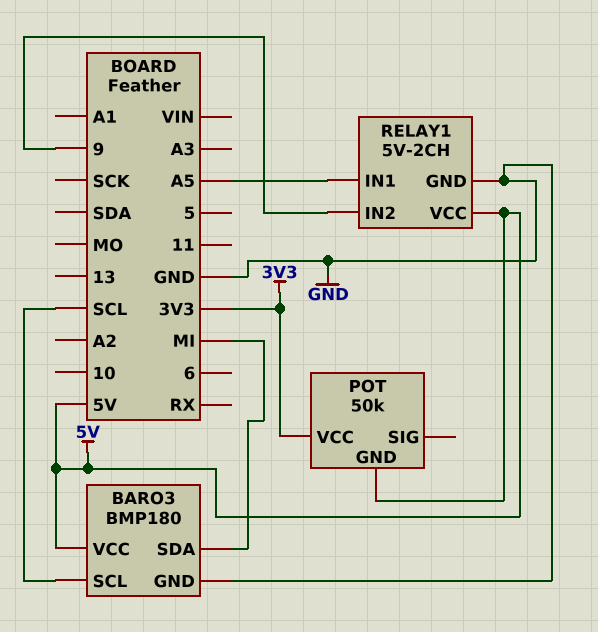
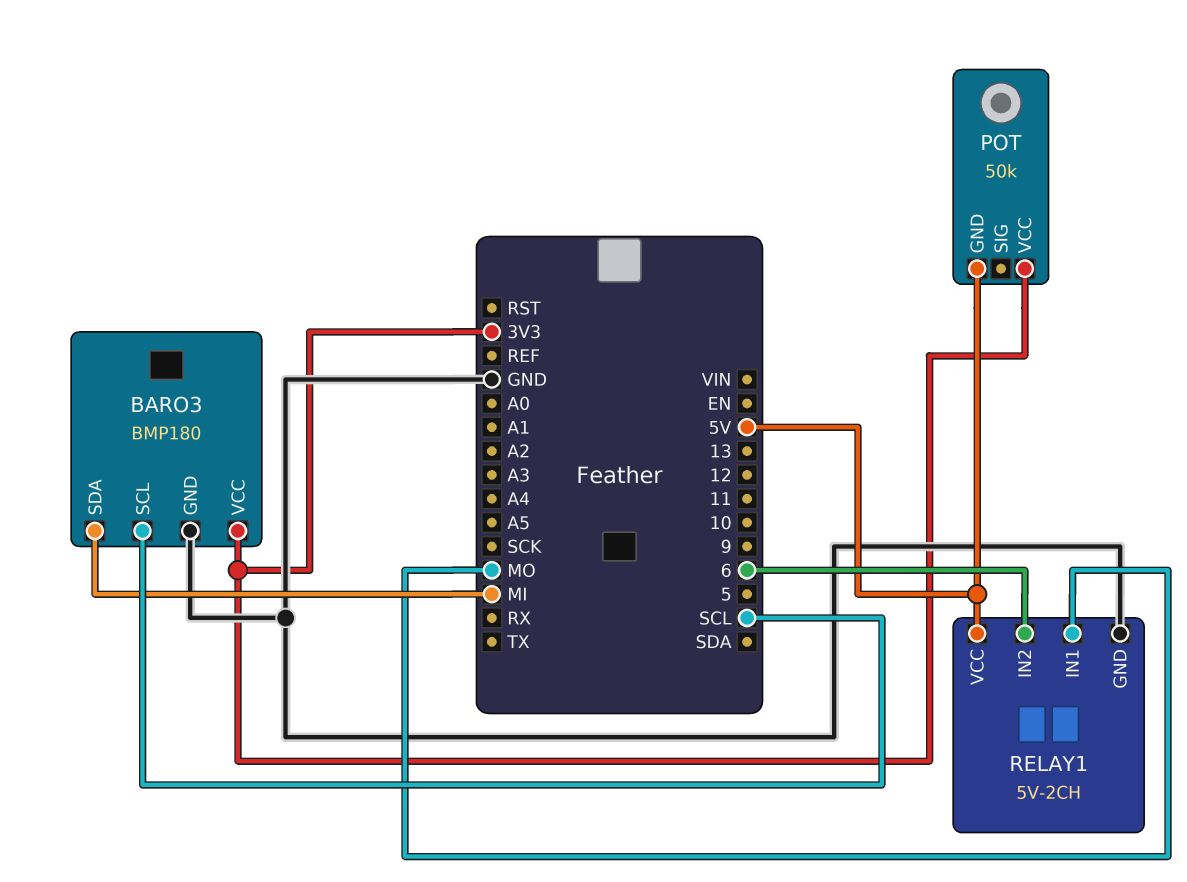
BARO3 pin VCC: 5V -> 3V3
RELAY1 pin IN1: A5 -> MO
RELAY1 pin IN2: 9 -> 6

